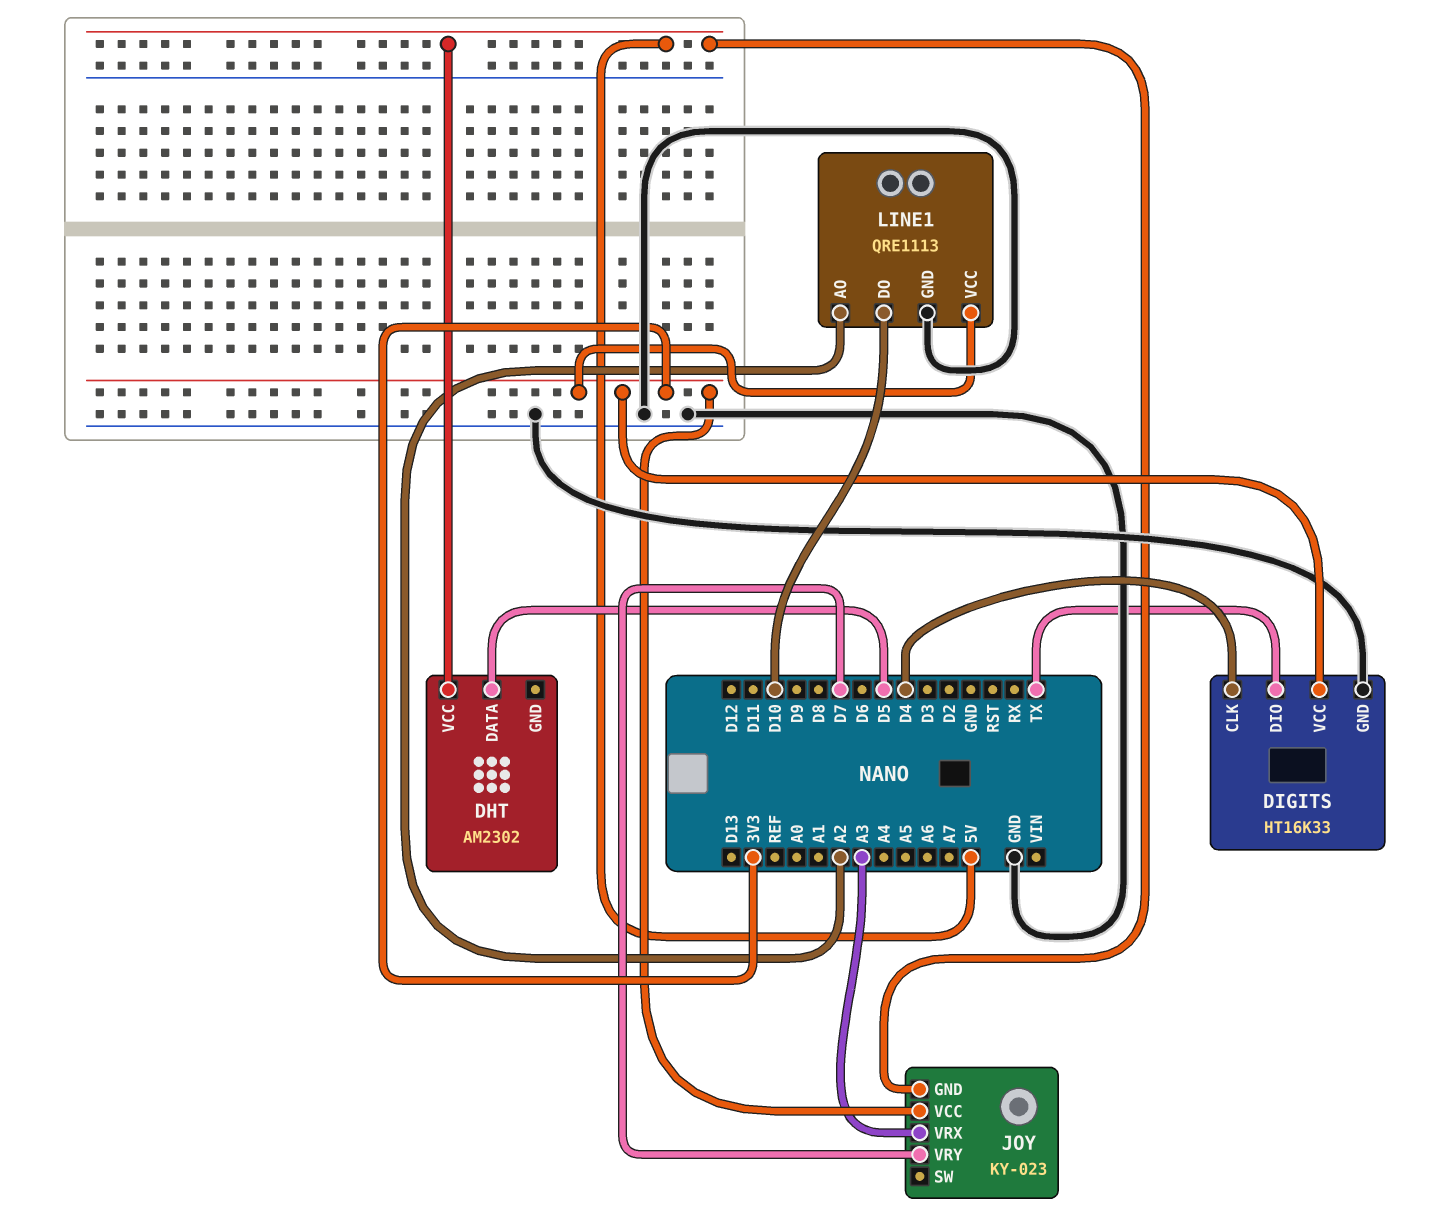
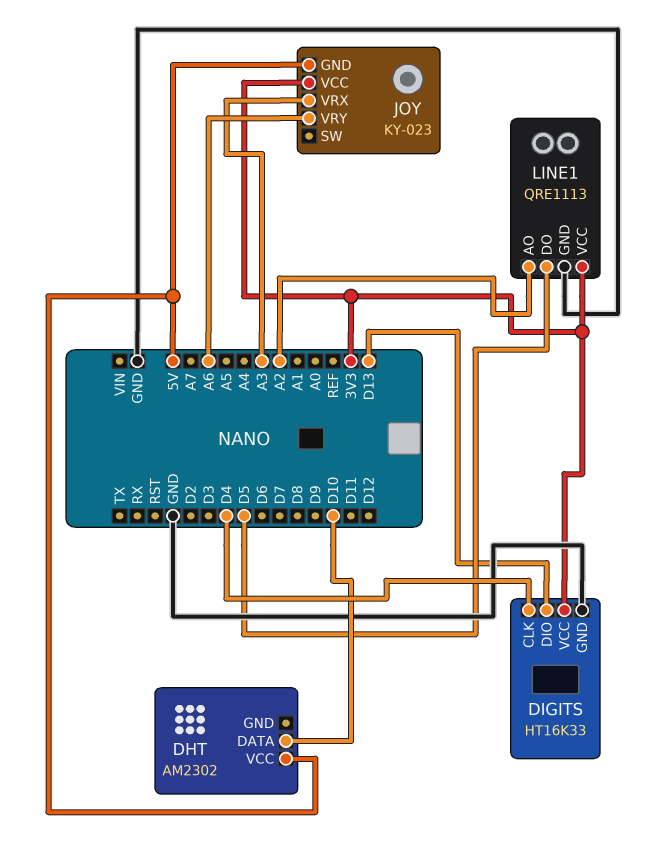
DHT pin DATA: D5 -> D10
DIGITS pin DIO: TX -> D13
JOY pin VRY: D7 -> A6
LINE1 pin DO: D10 -> D5

